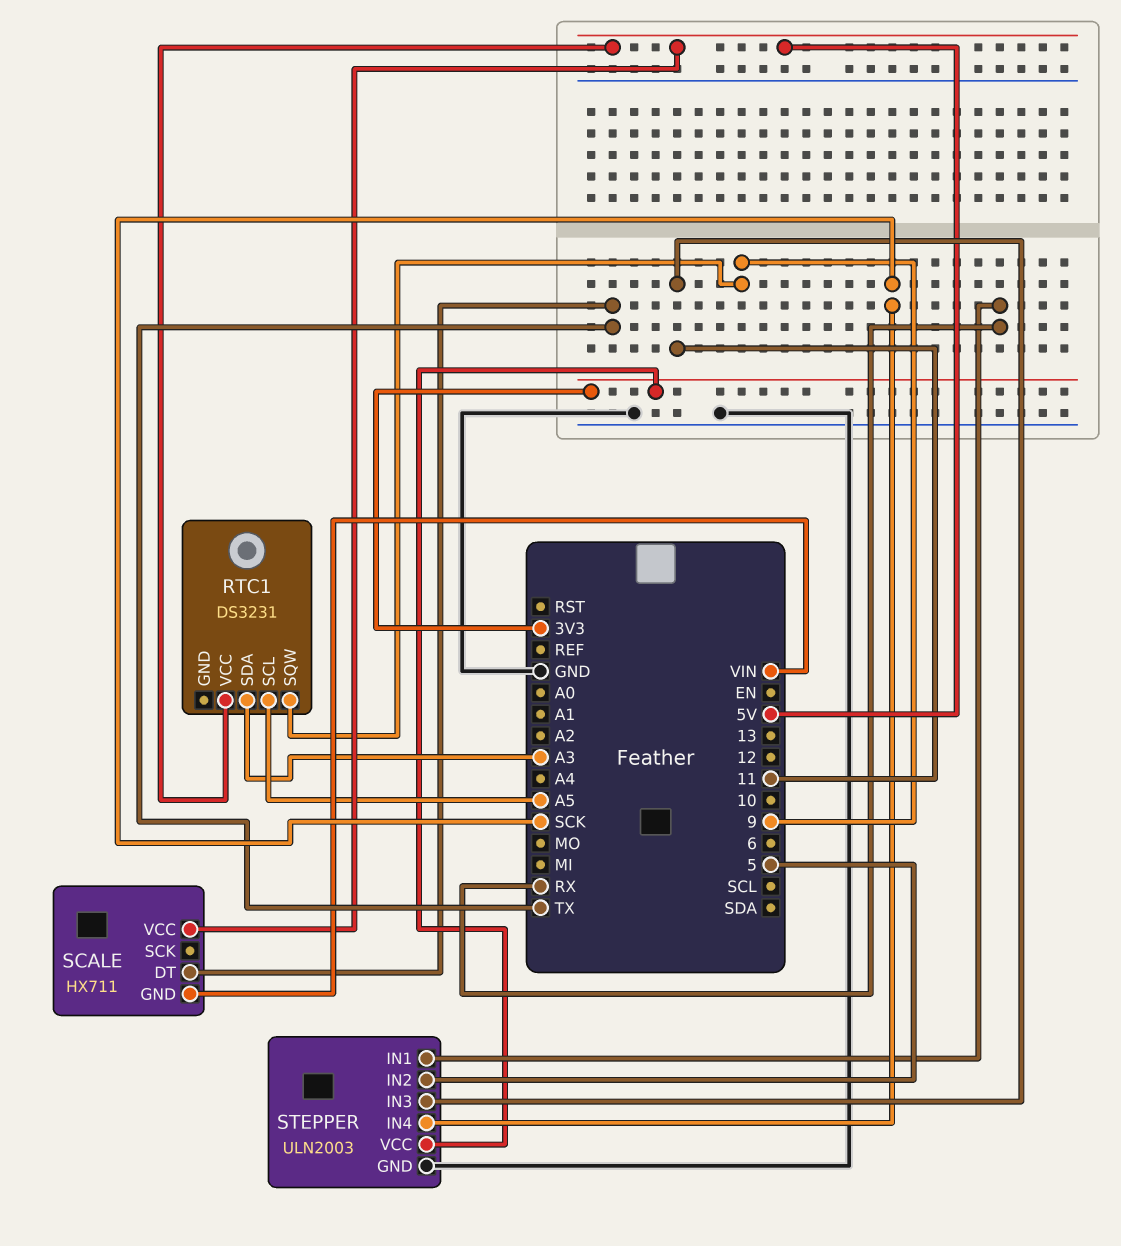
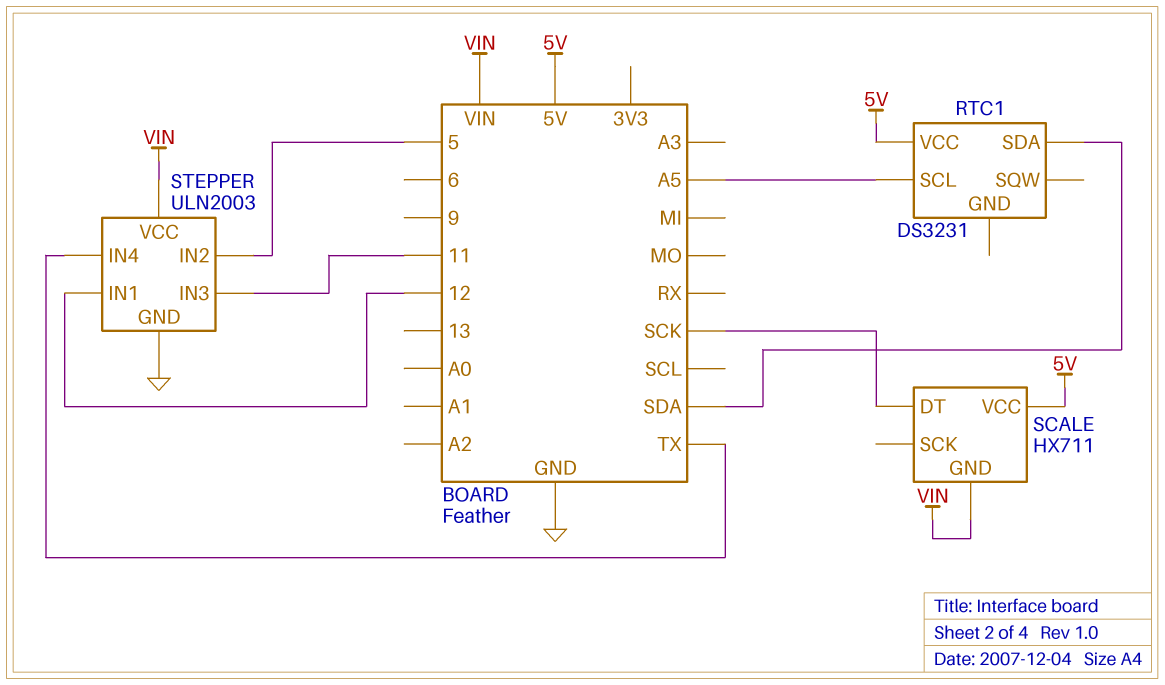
RTC1 pin SDA: A3 -> SDA
RTC1 pin SQW: 9 -> none
SCALE pin DT: TX -> SCK
STEPPER pin IN1: RX -> 12
STEPPER pin IN4: SCK -> TX
STEPPER pin VCC: 3V3 -> VIN

